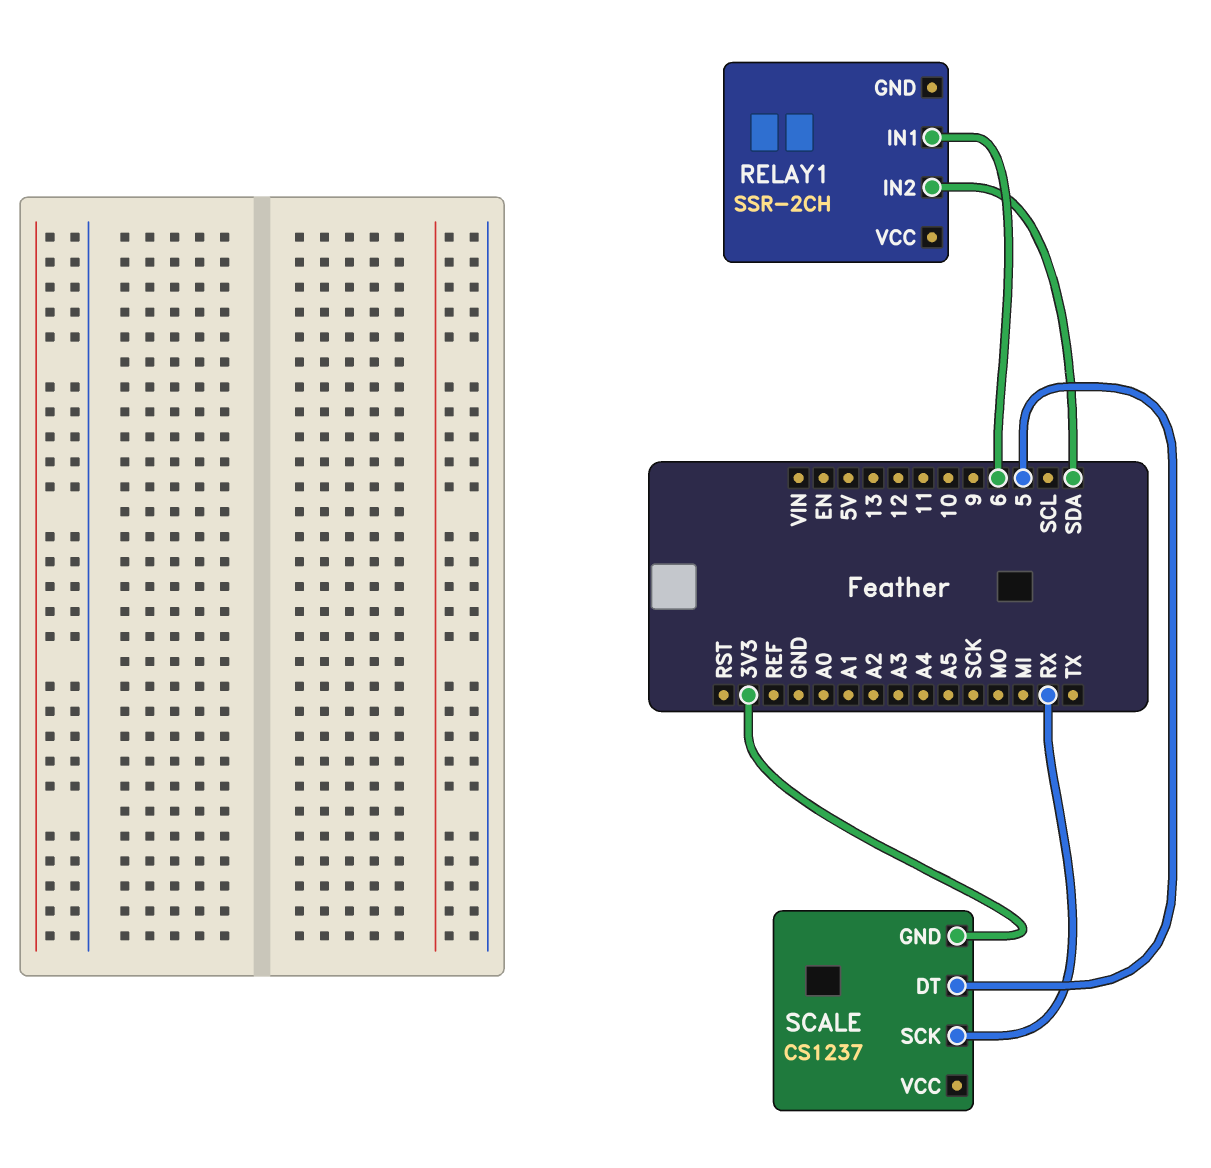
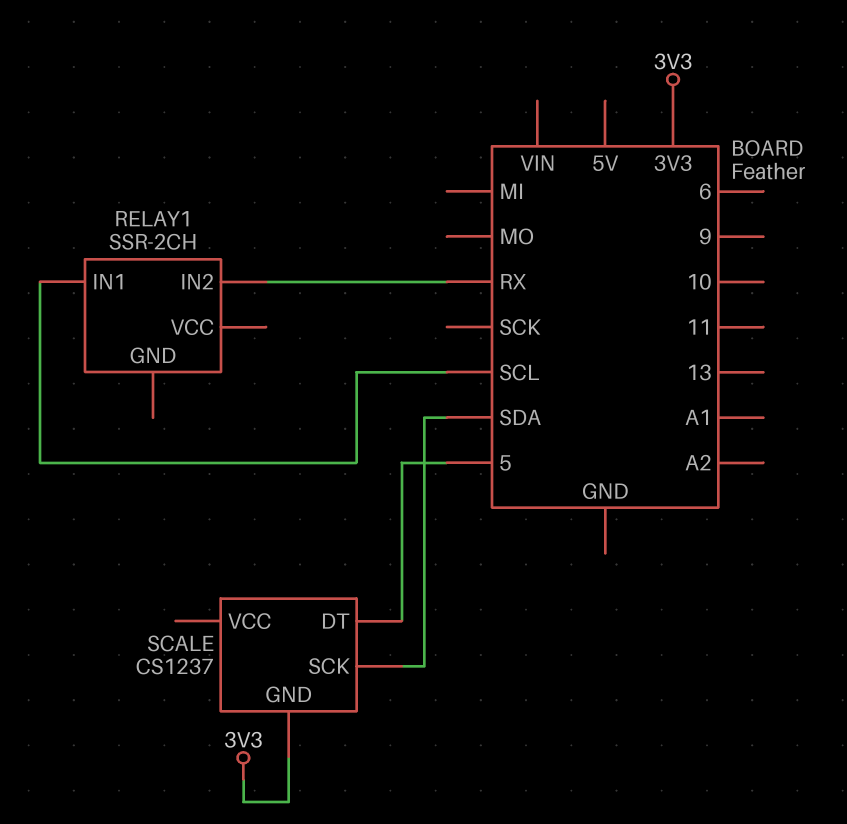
RELAY1 pin IN1: 6 -> SCL
RELAY1 pin IN2: SDA -> RX
SCALE pin SCK: RX -> SDA

